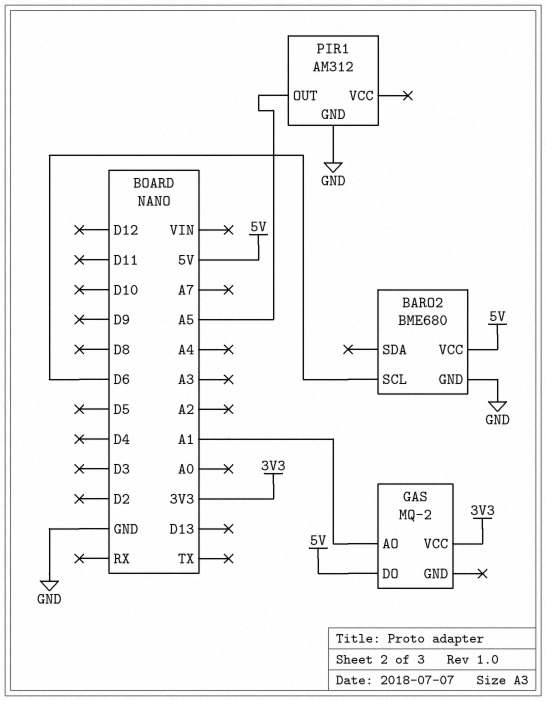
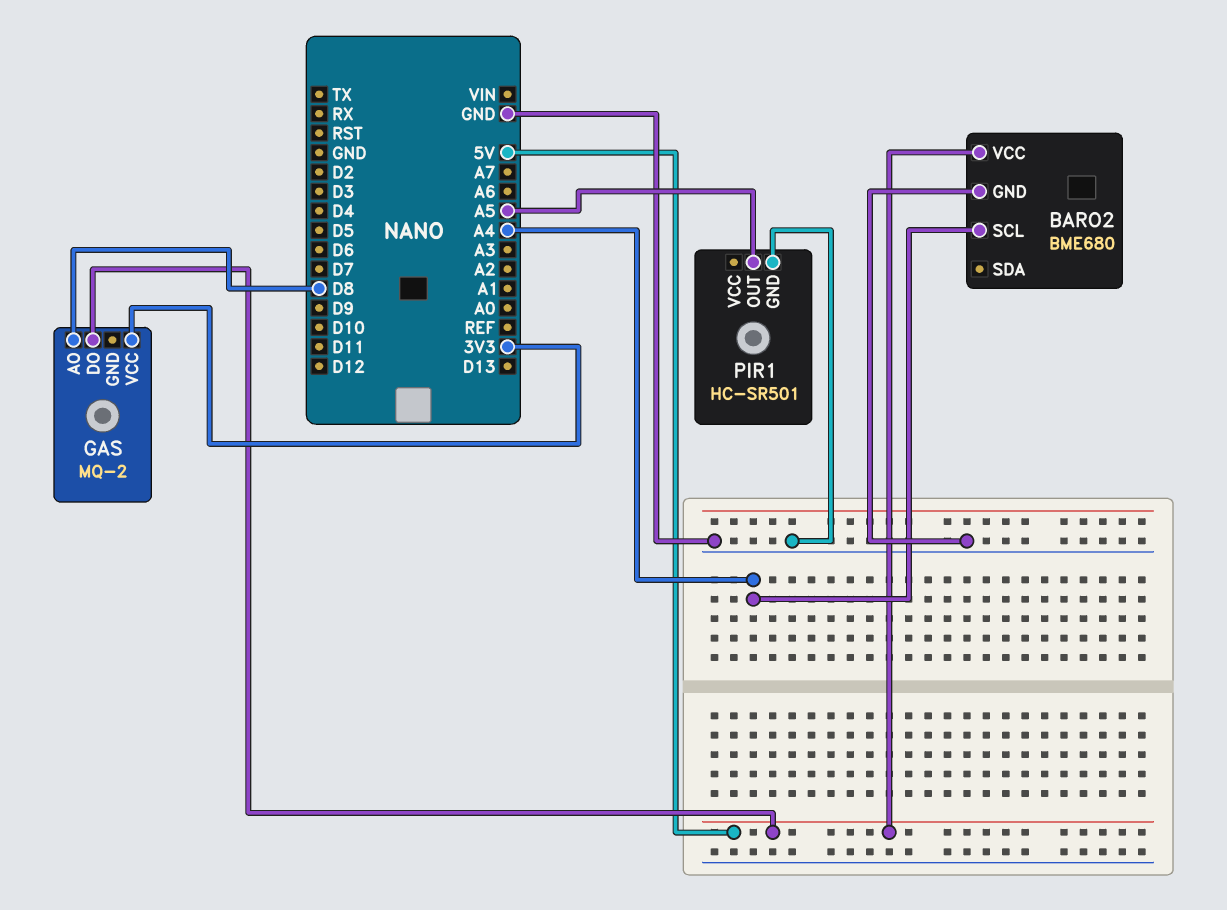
BARO2 pin SCL: D6 -> A4
GAS pin AO: A1 -> D8
PIR1: AM312 -> HC-SR501

